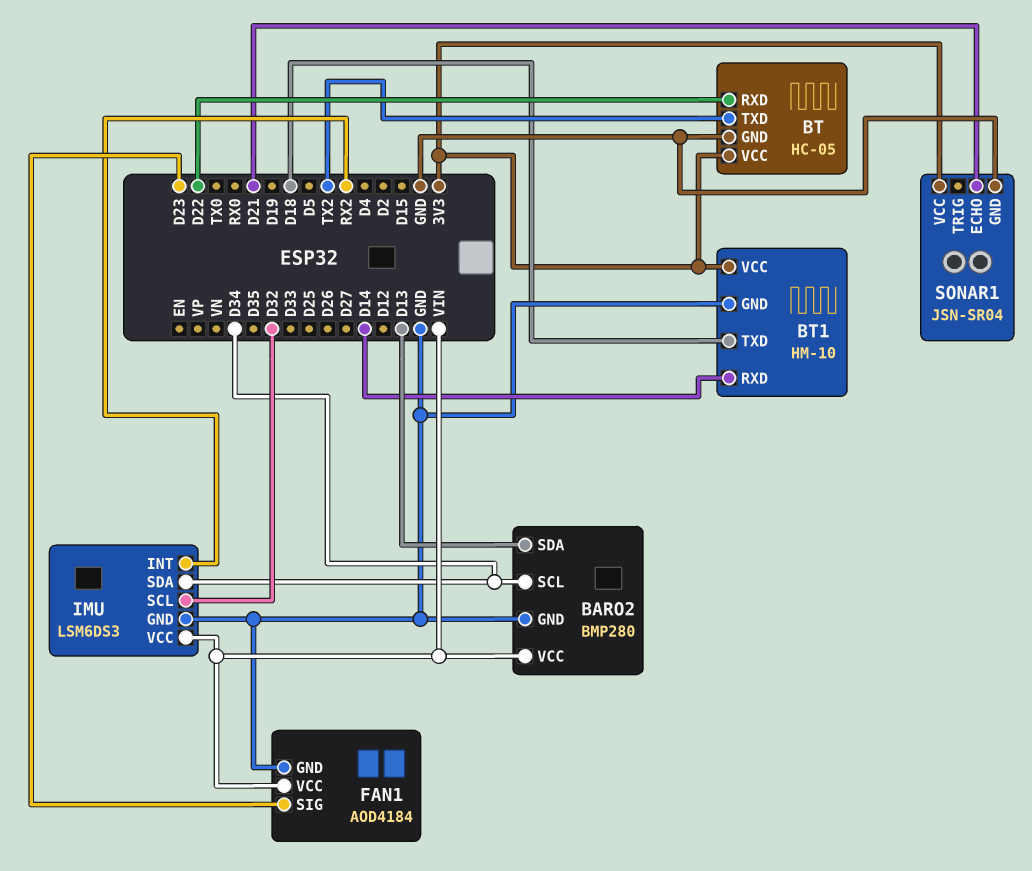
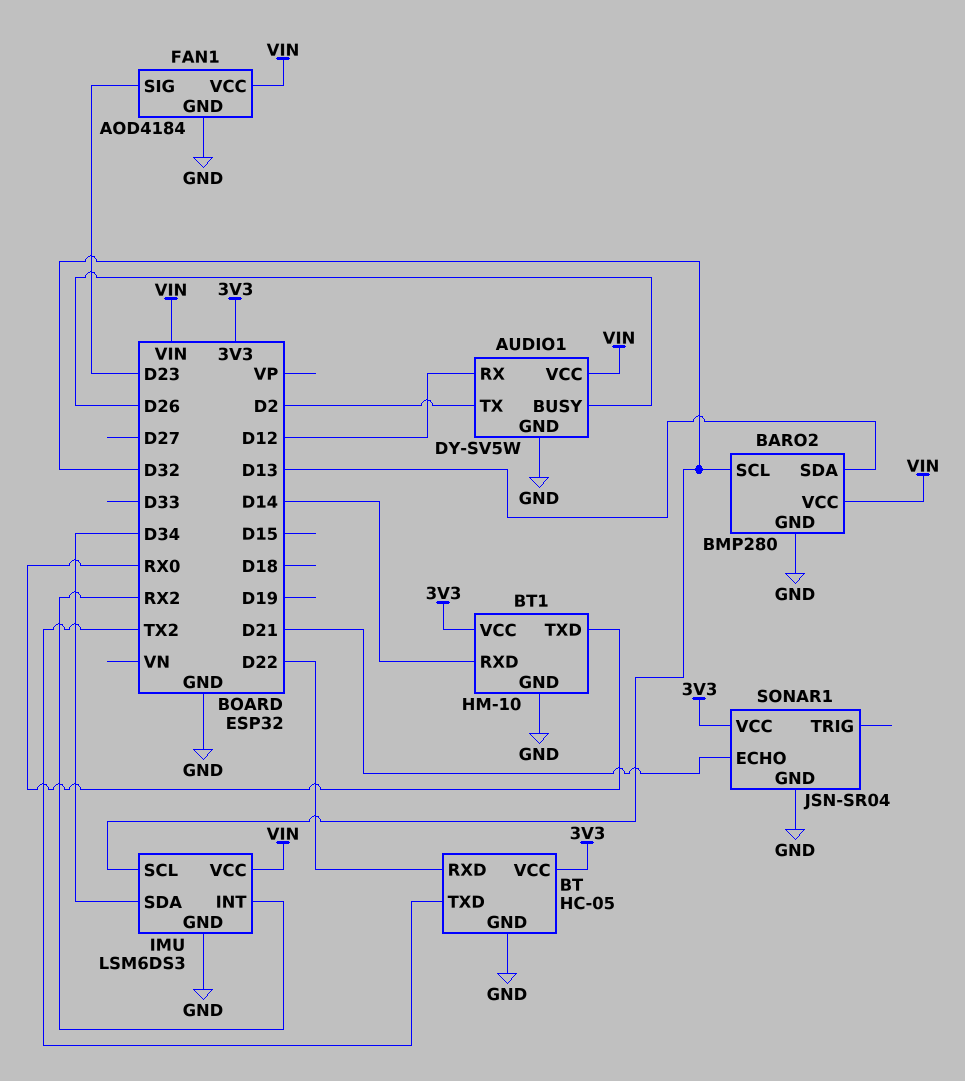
AUDIO1: none -> DY-SV5W
AUDIO1 pin BUSY: none -> D26
AUDIO1 pin GND: none -> GND
AUDIO1 pin RX: none -> D12
AUDIO1 pin TX: none -> D2
AUDIO1 pin VCC: none -> VIN
BARO2 pin SCL: D34 -> D32
BT1 pin TXD: D18 -> RX0

